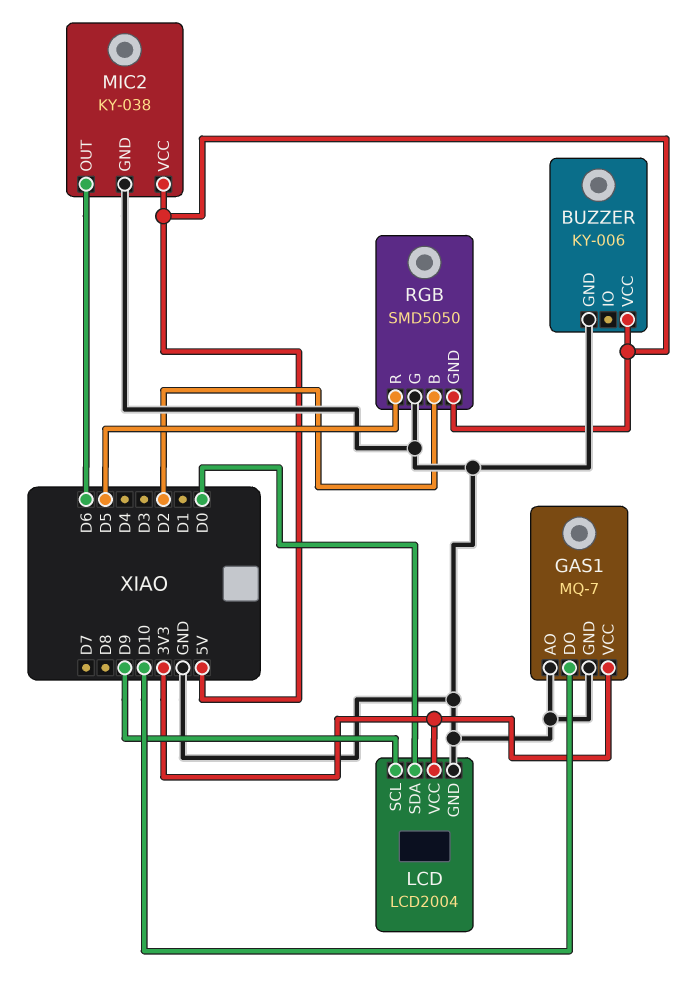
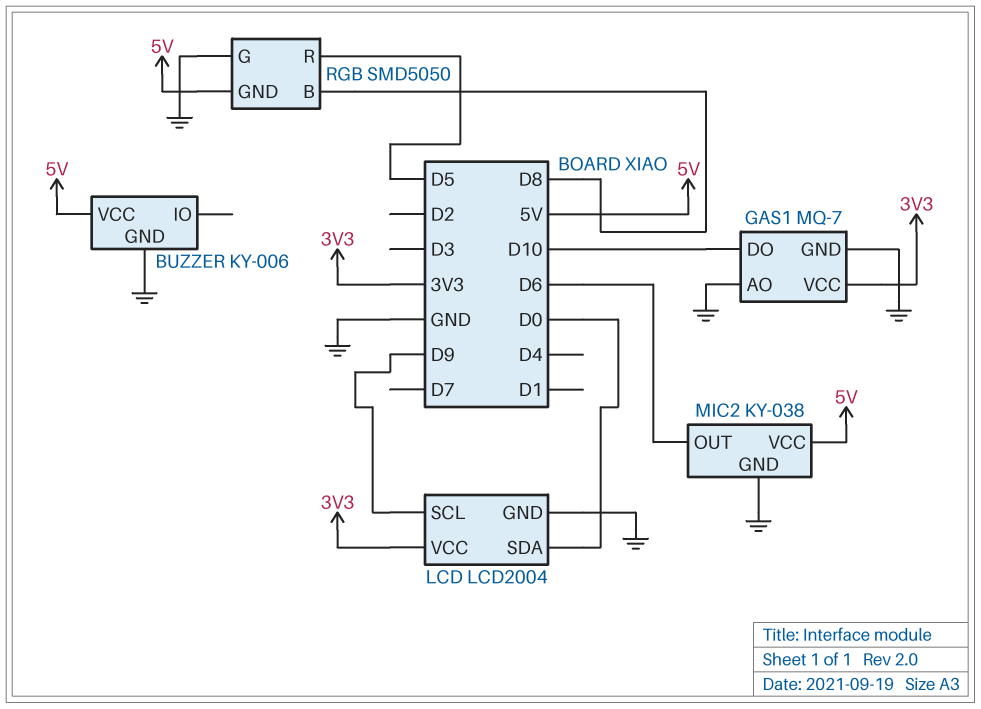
RGB pin B: D2 -> D8

